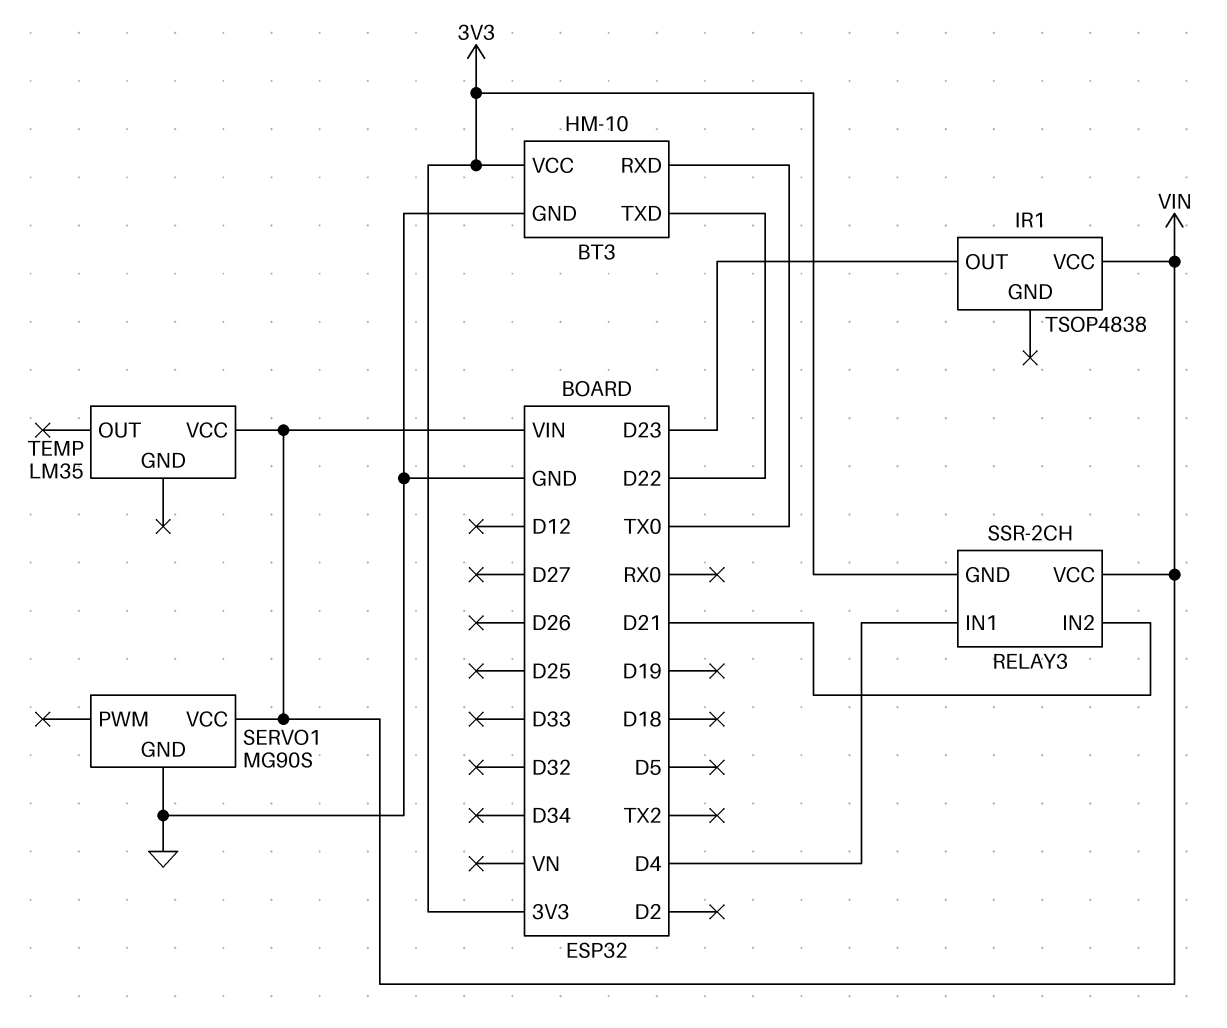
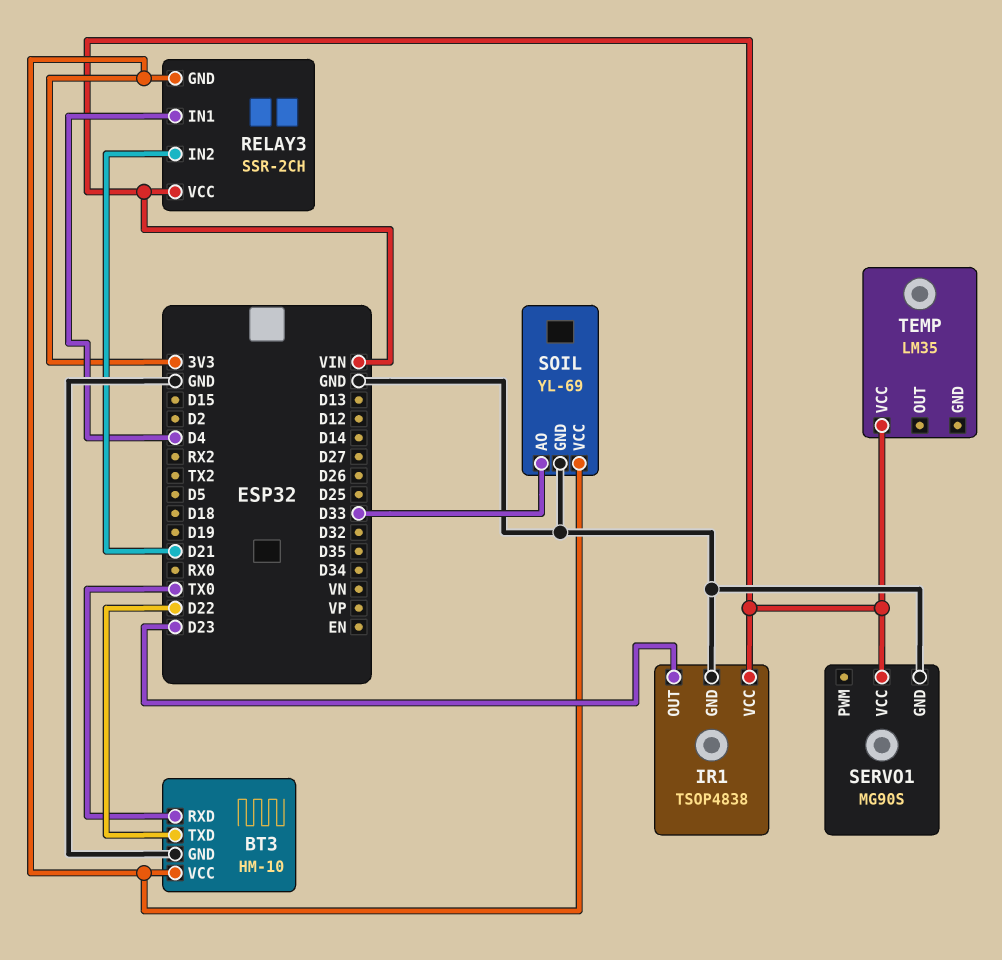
IR1 pin GND: none -> GND
SOIL: none -> YL-69
SOIL pin AO: none -> D33
SOIL pin GND: none -> GND
SOIL pin VCC: none -> 3V3

